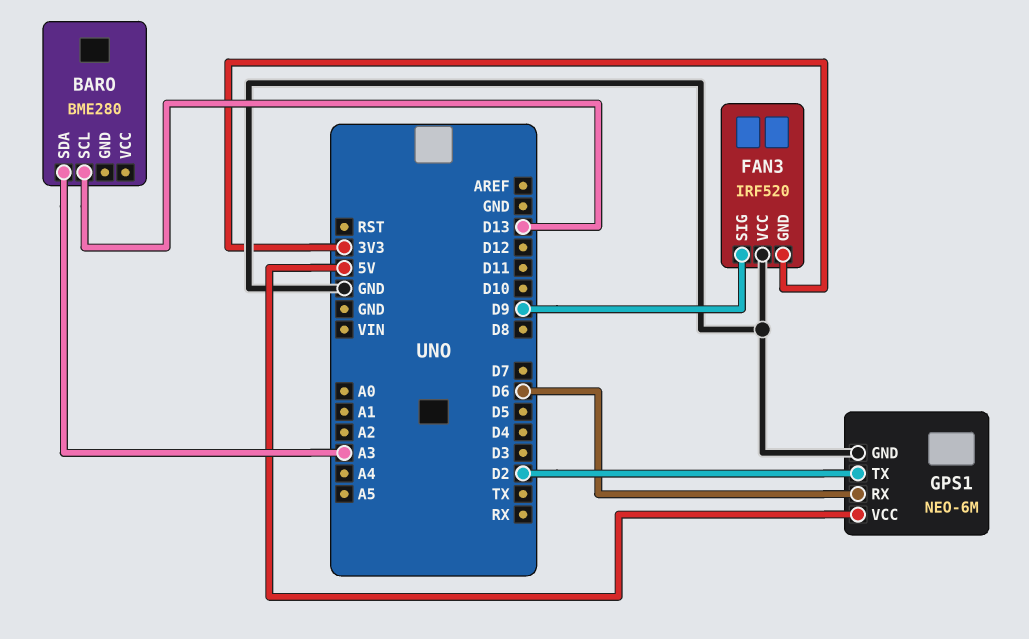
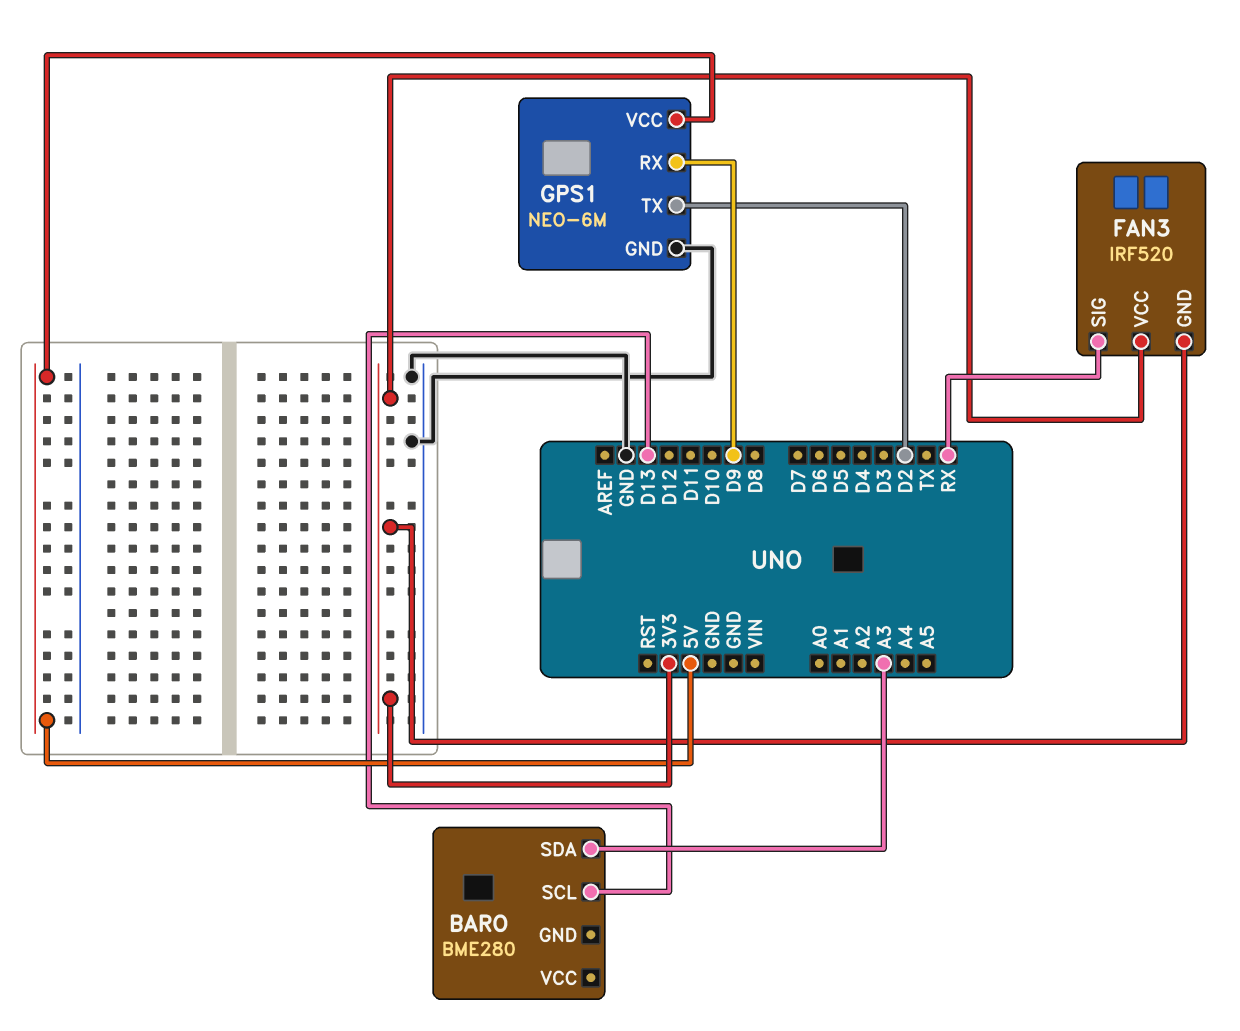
FAN3 pin SIG: D9 -> RX
FAN3 pin VCC: GND -> 3V3
GPS1 pin RX: D6 -> D9

